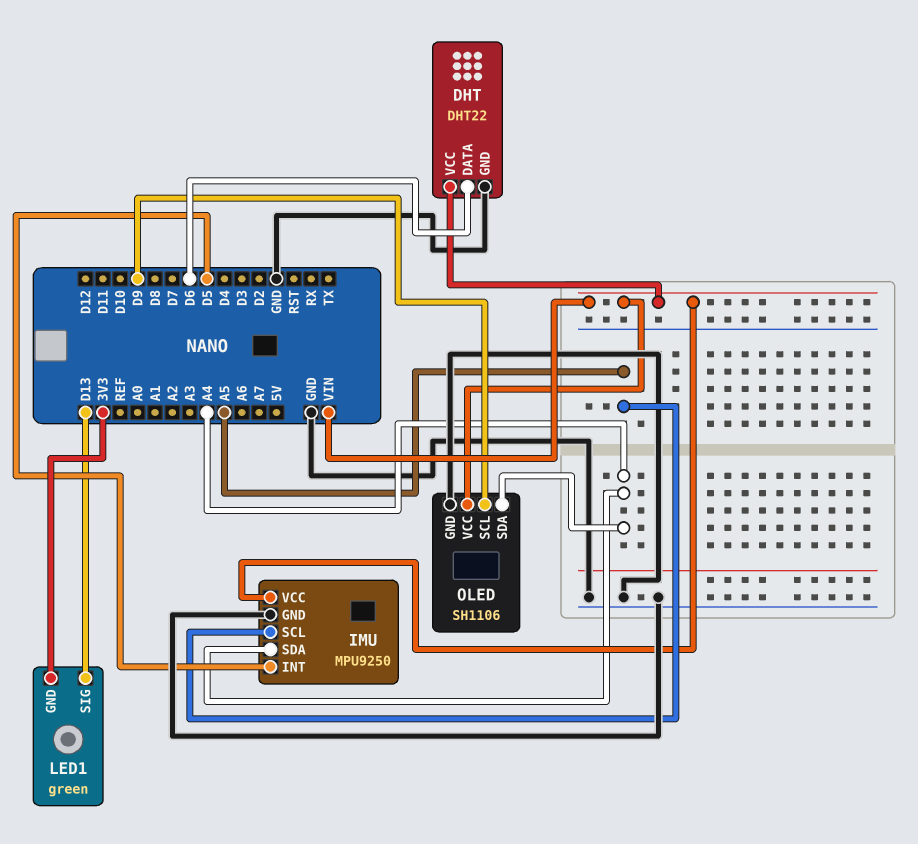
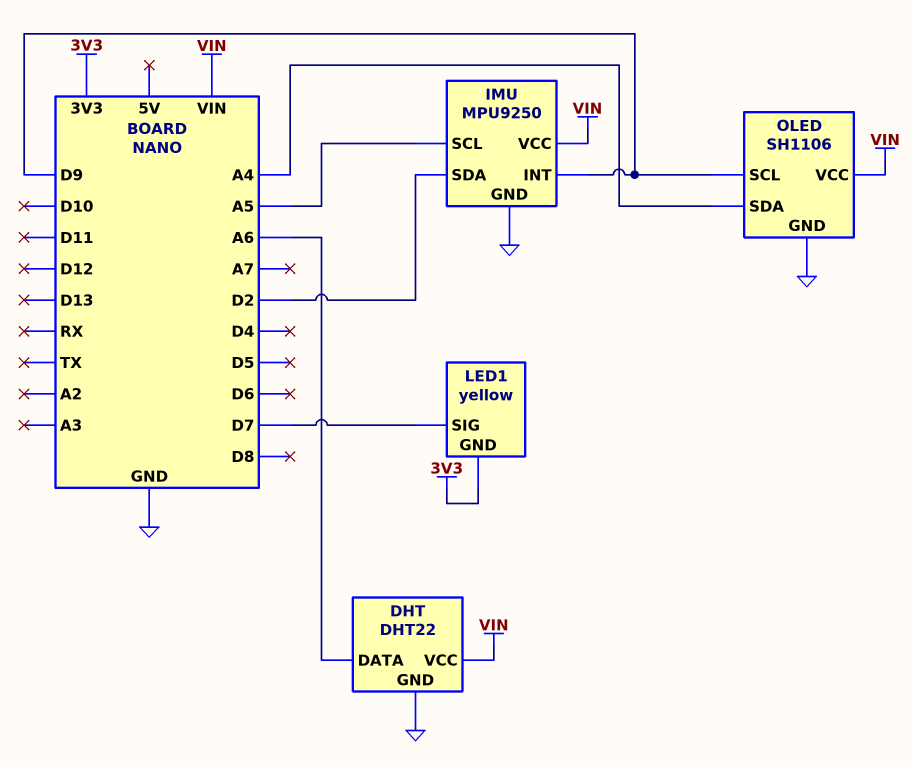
DHT pin DATA: D6 -> A6
IMU pin INT: D5 -> D9
IMU pin SDA: A4 -> D2
LED1: green -> yellow
LED1 pin SIG: D13 -> D7

